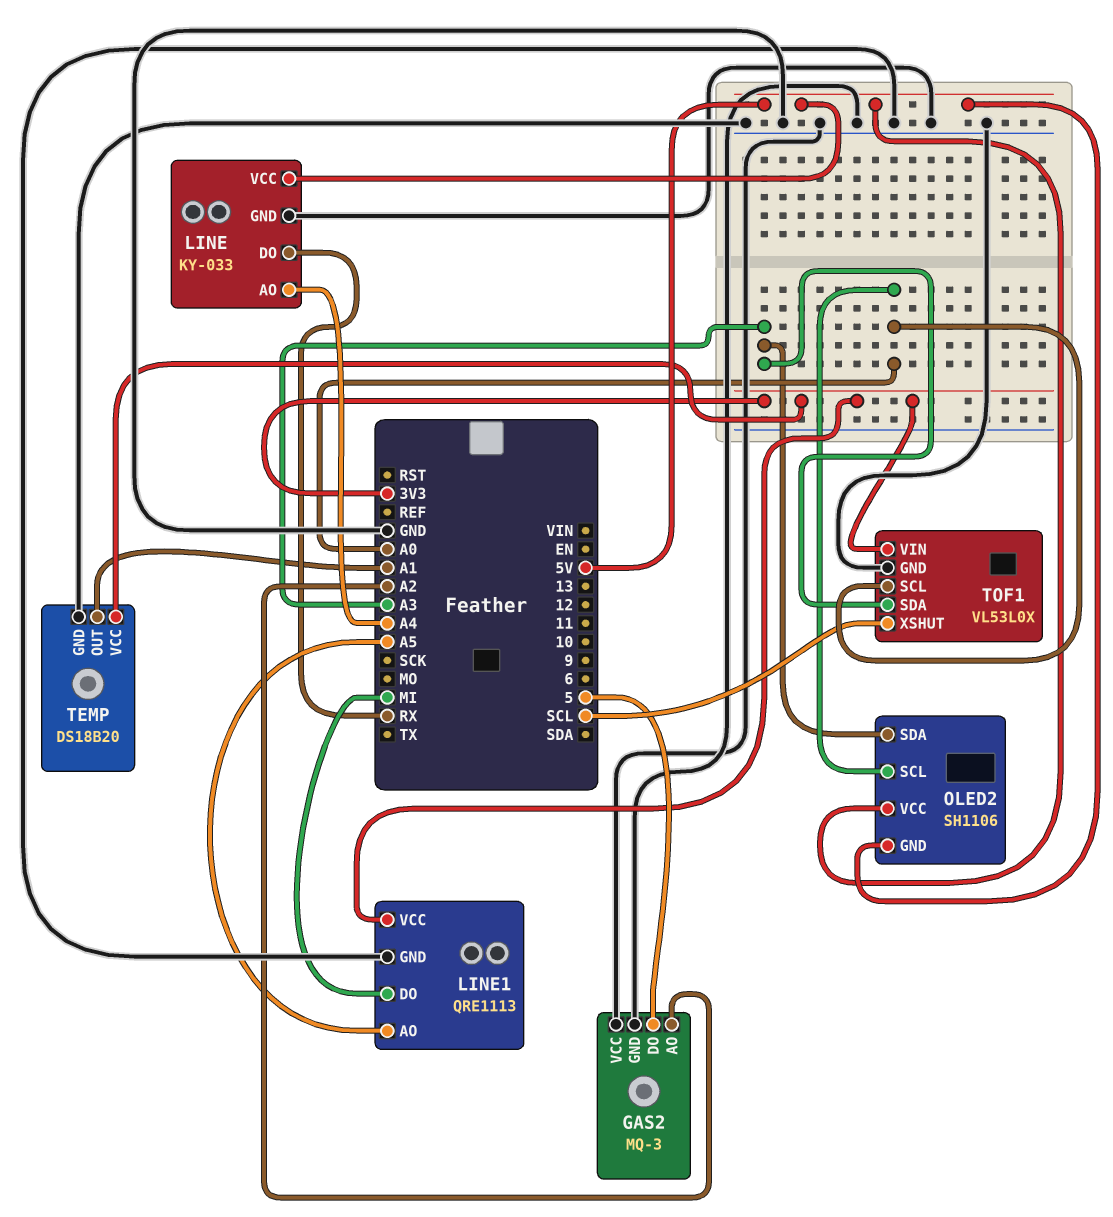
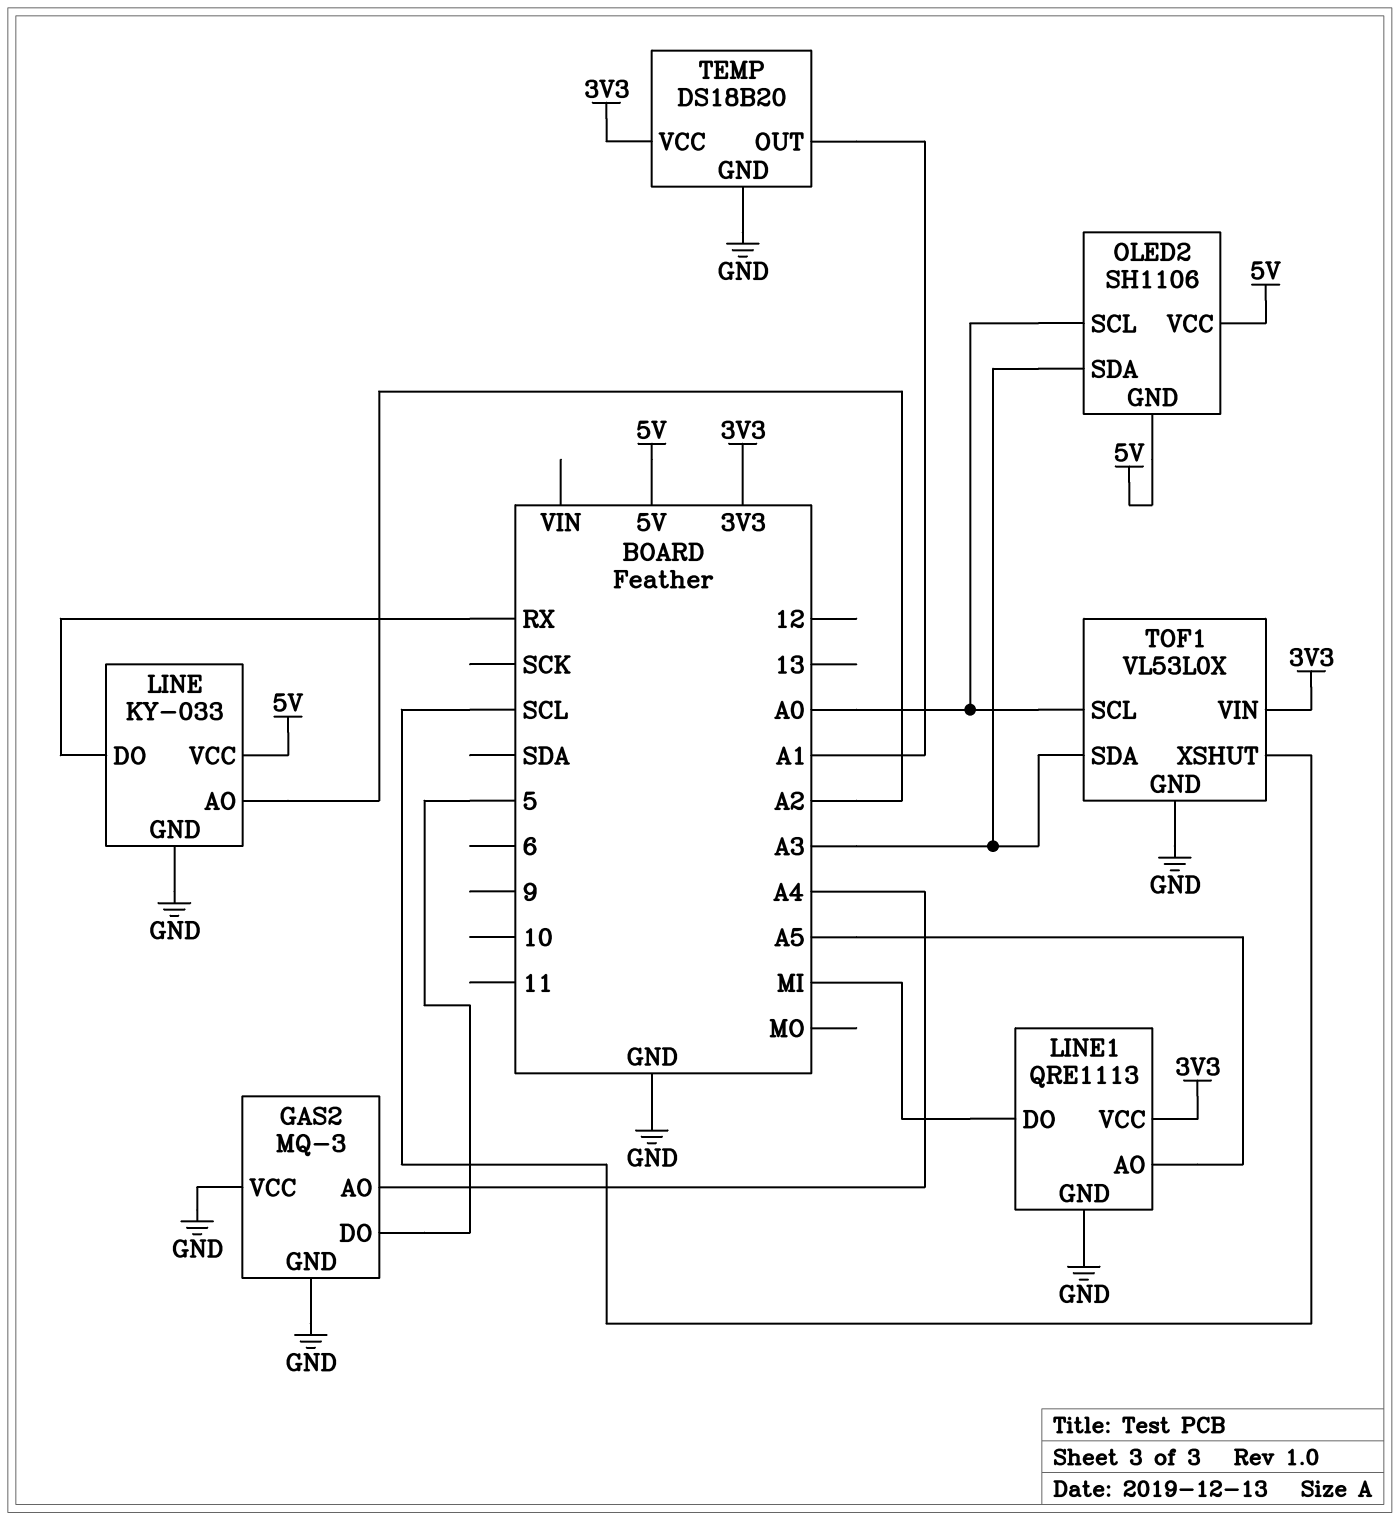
GAS2 pin AO: A2 -> A4
LINE pin AO: A4 -> A2

